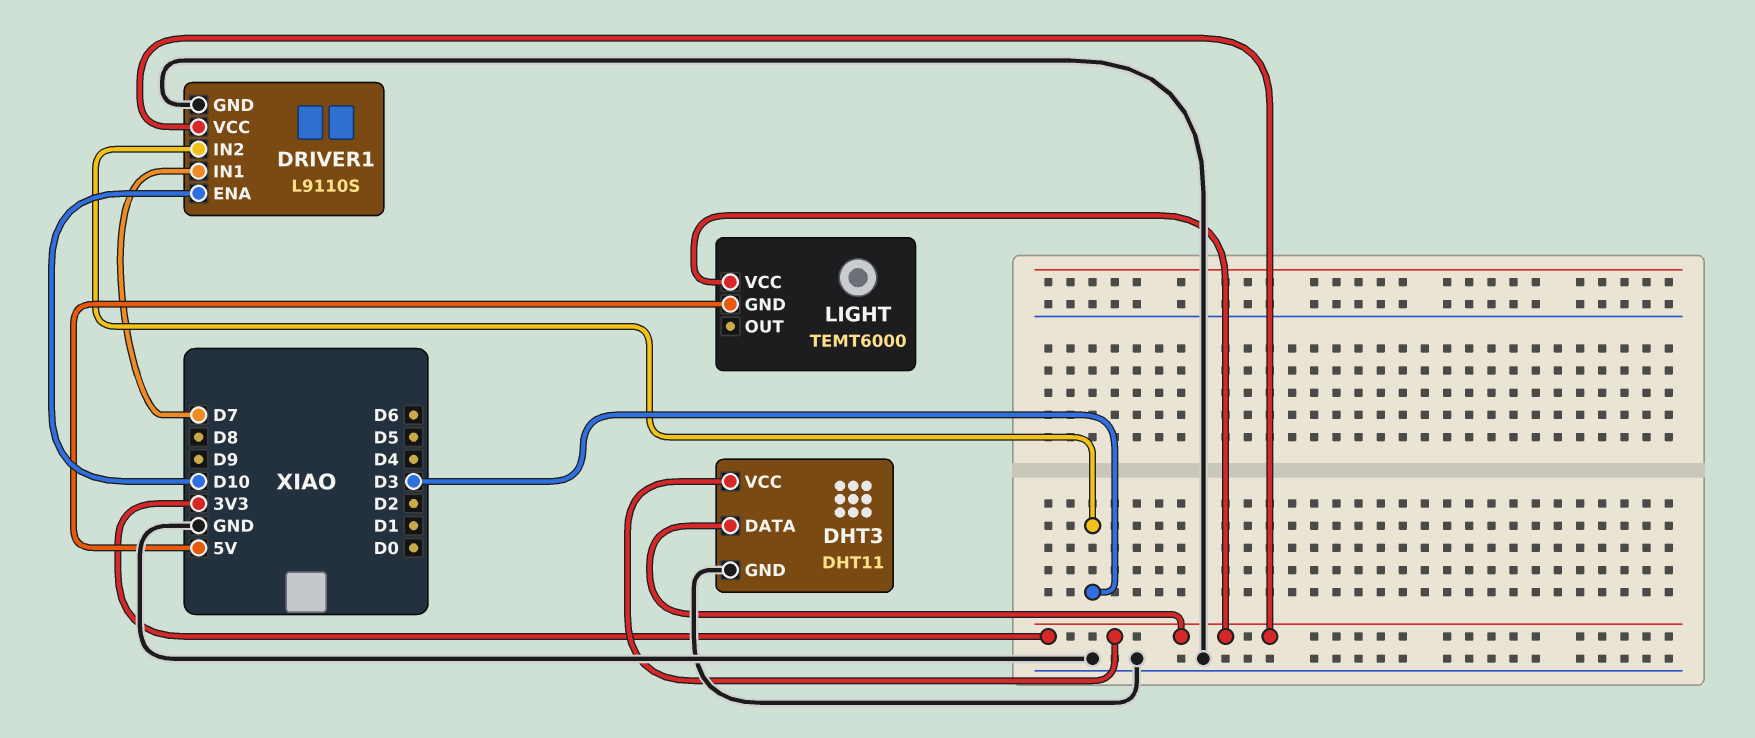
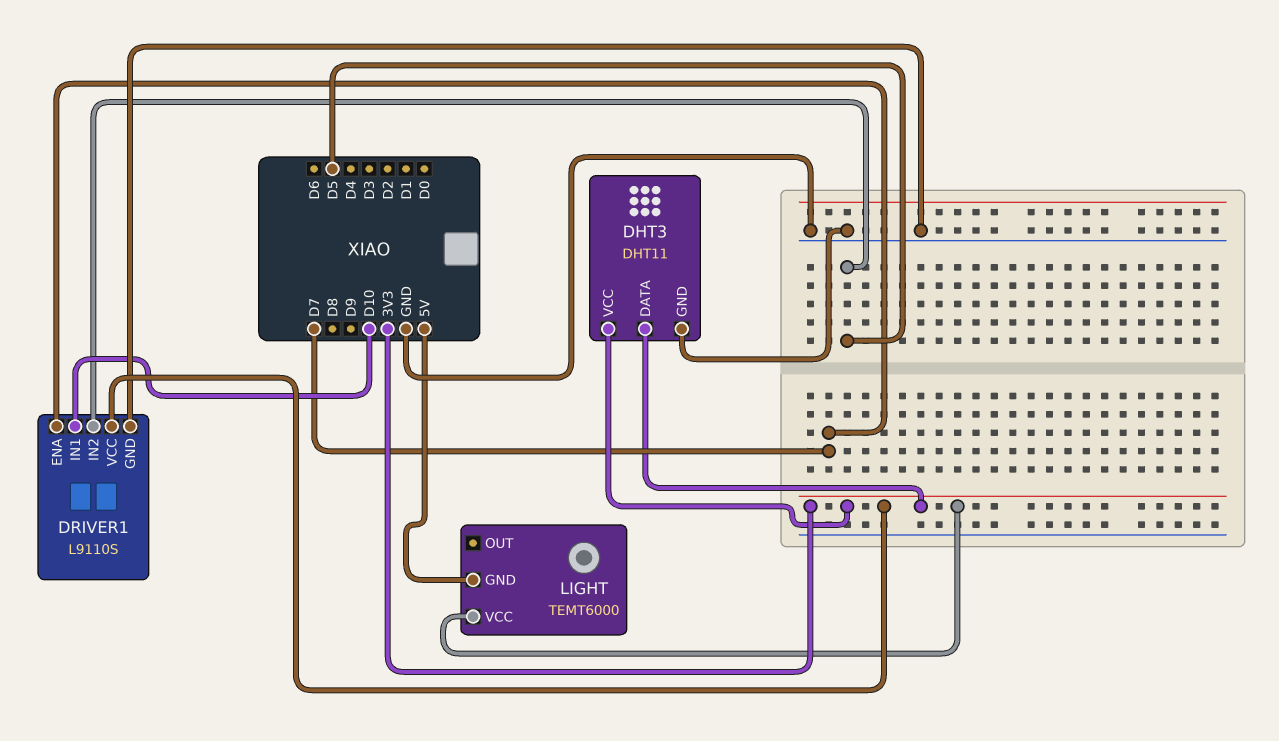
DRIVER1 pin ENA: D10 -> D7
DRIVER1 pin IN1: D7 -> D10
DRIVER1 pin IN2: D3 -> D5

